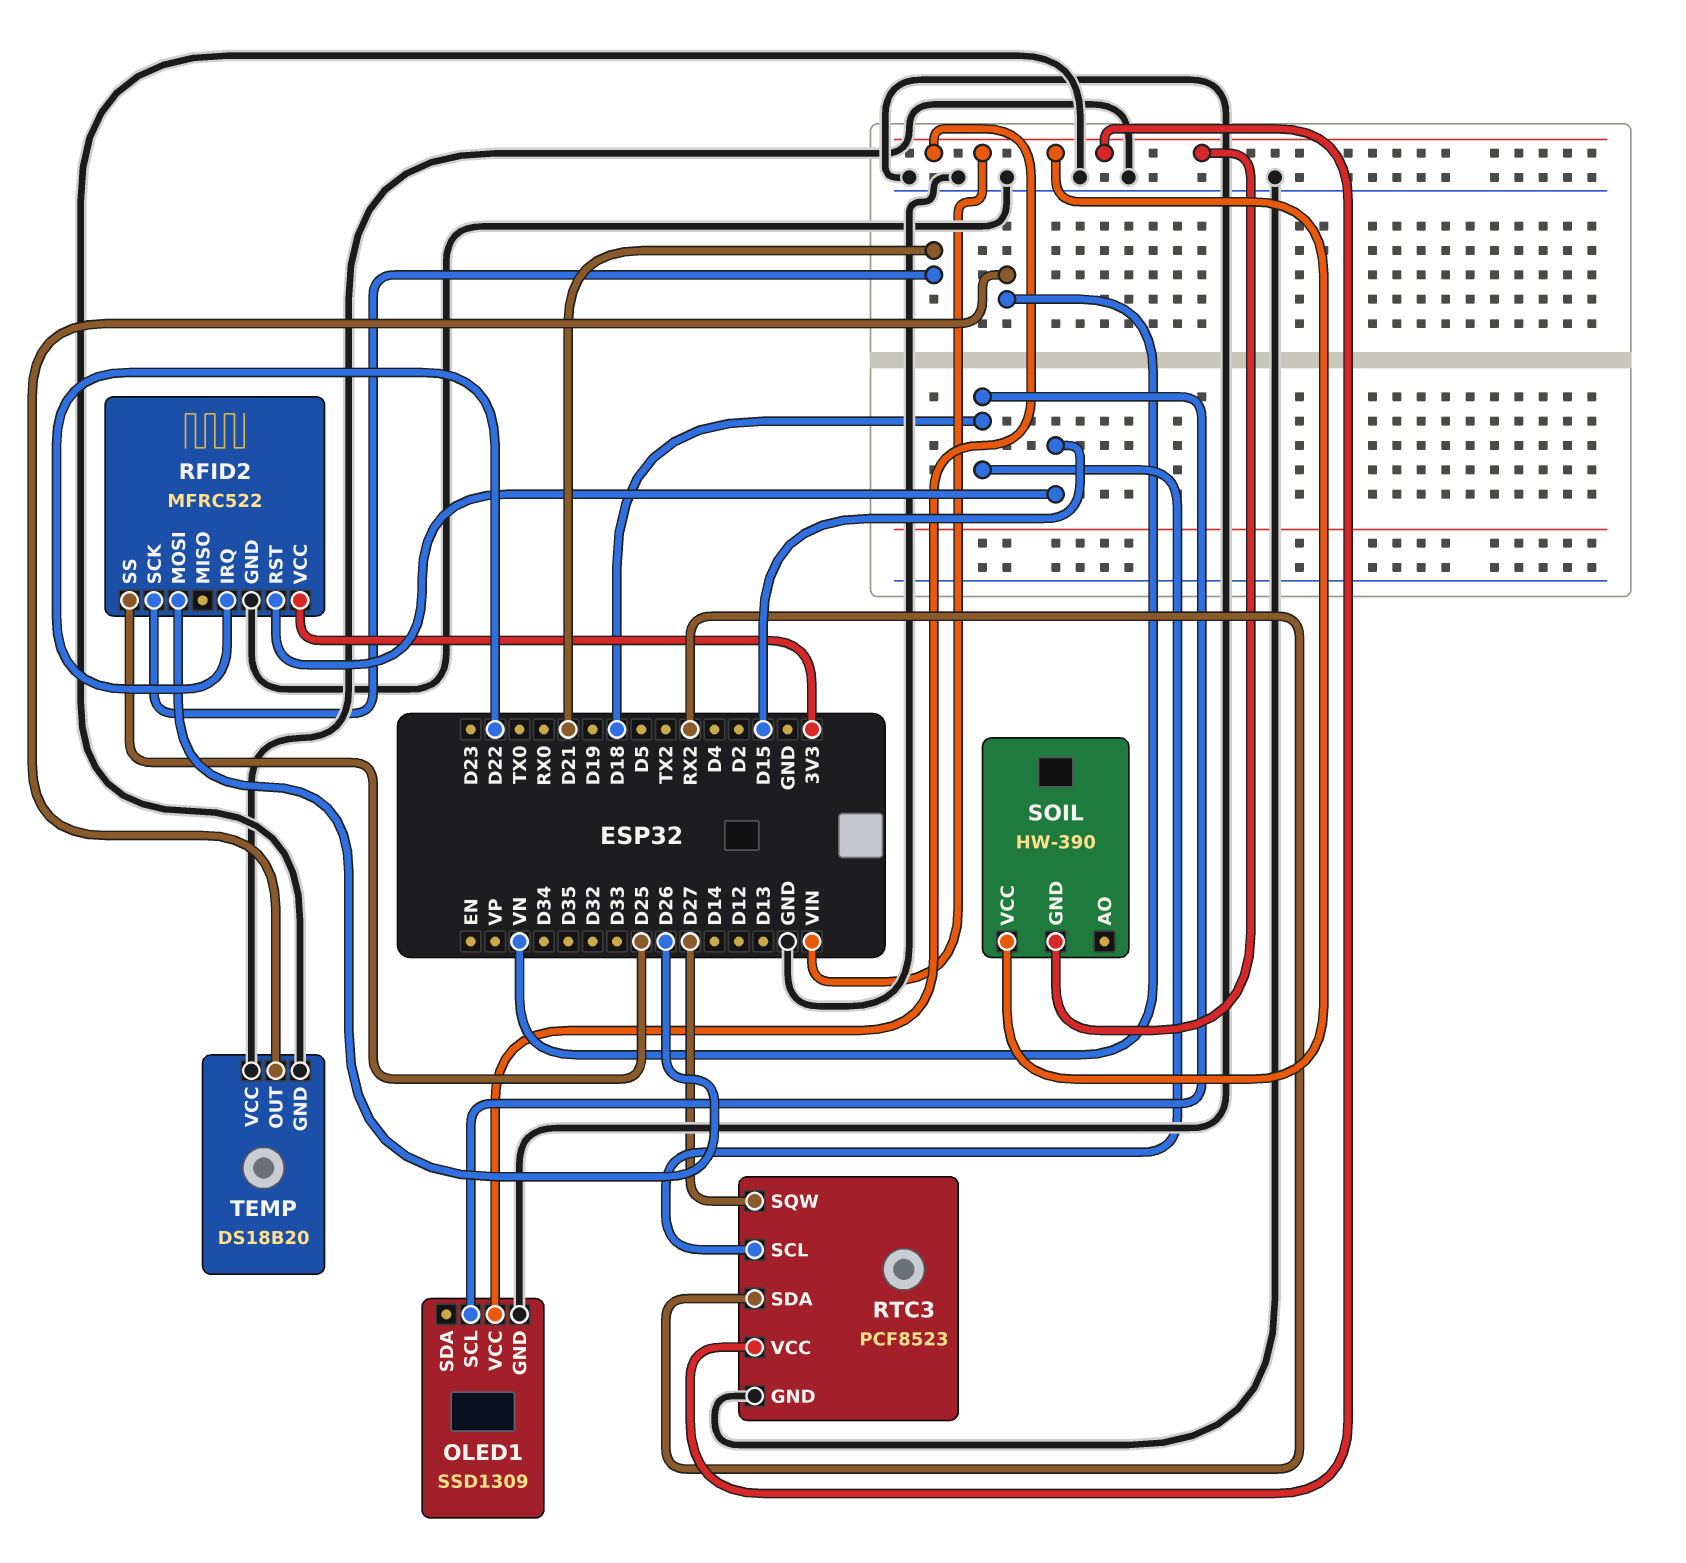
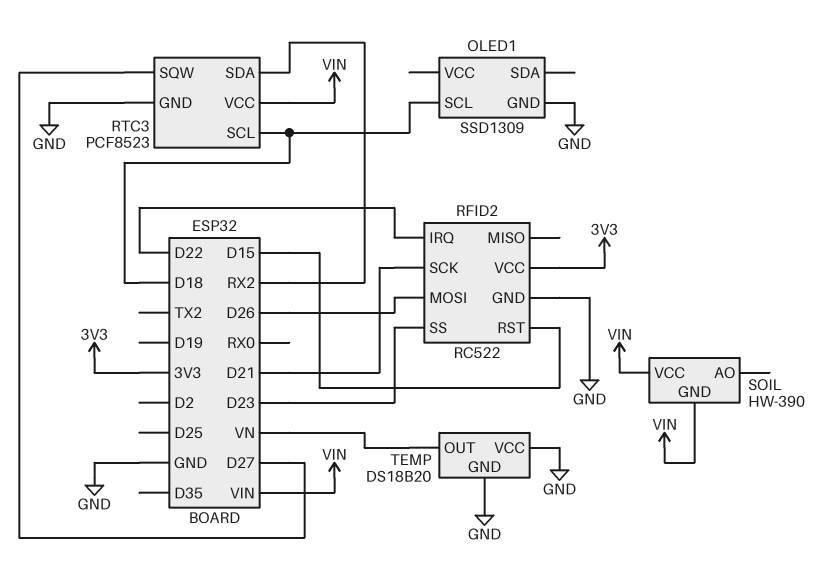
OLED1 pin VCC: VIN -> none
RFID2: MFRC522 -> RC522
RFID2 pin SS: D25 -> D23

